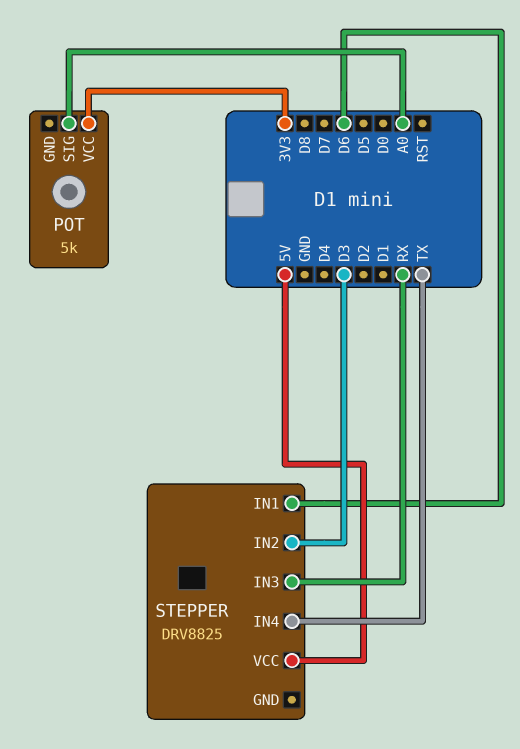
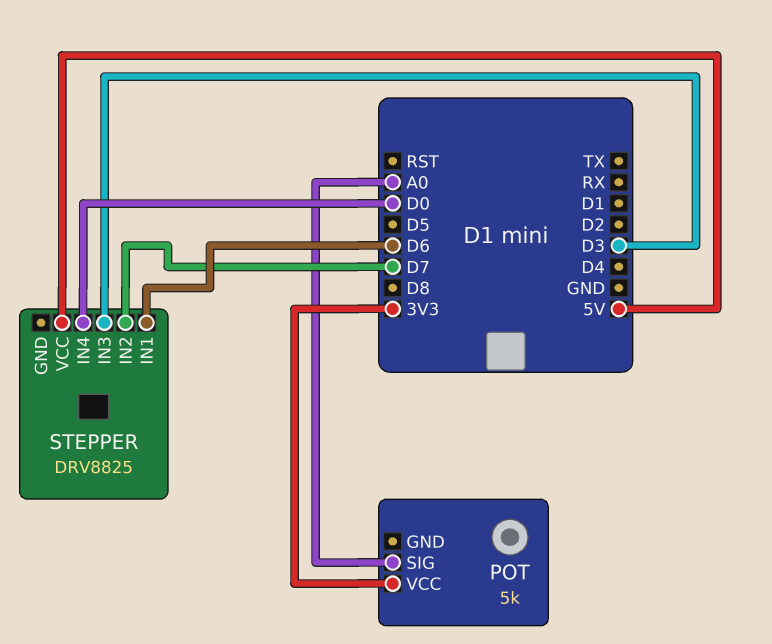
STEPPER pin IN2: D3 -> D7
STEPPER pin IN3: RX -> D3
STEPPER pin IN4: TX -> D0

